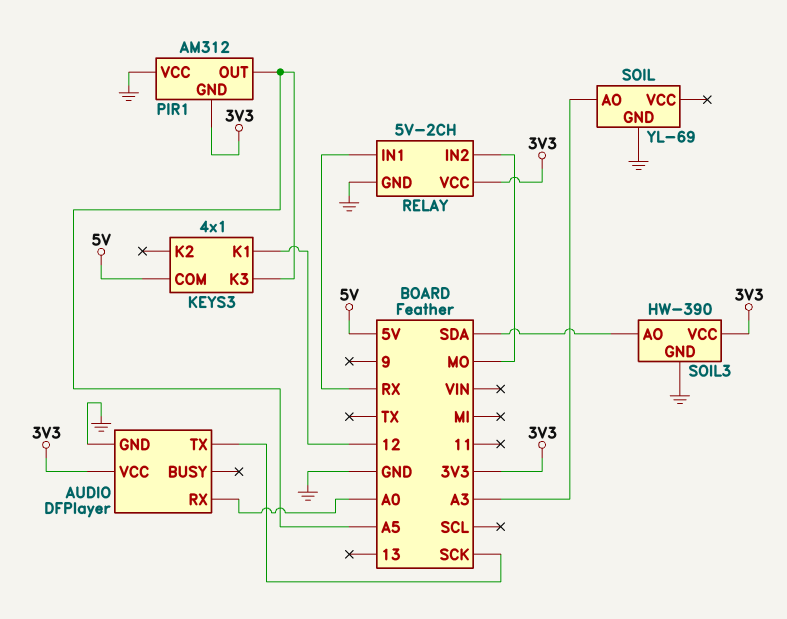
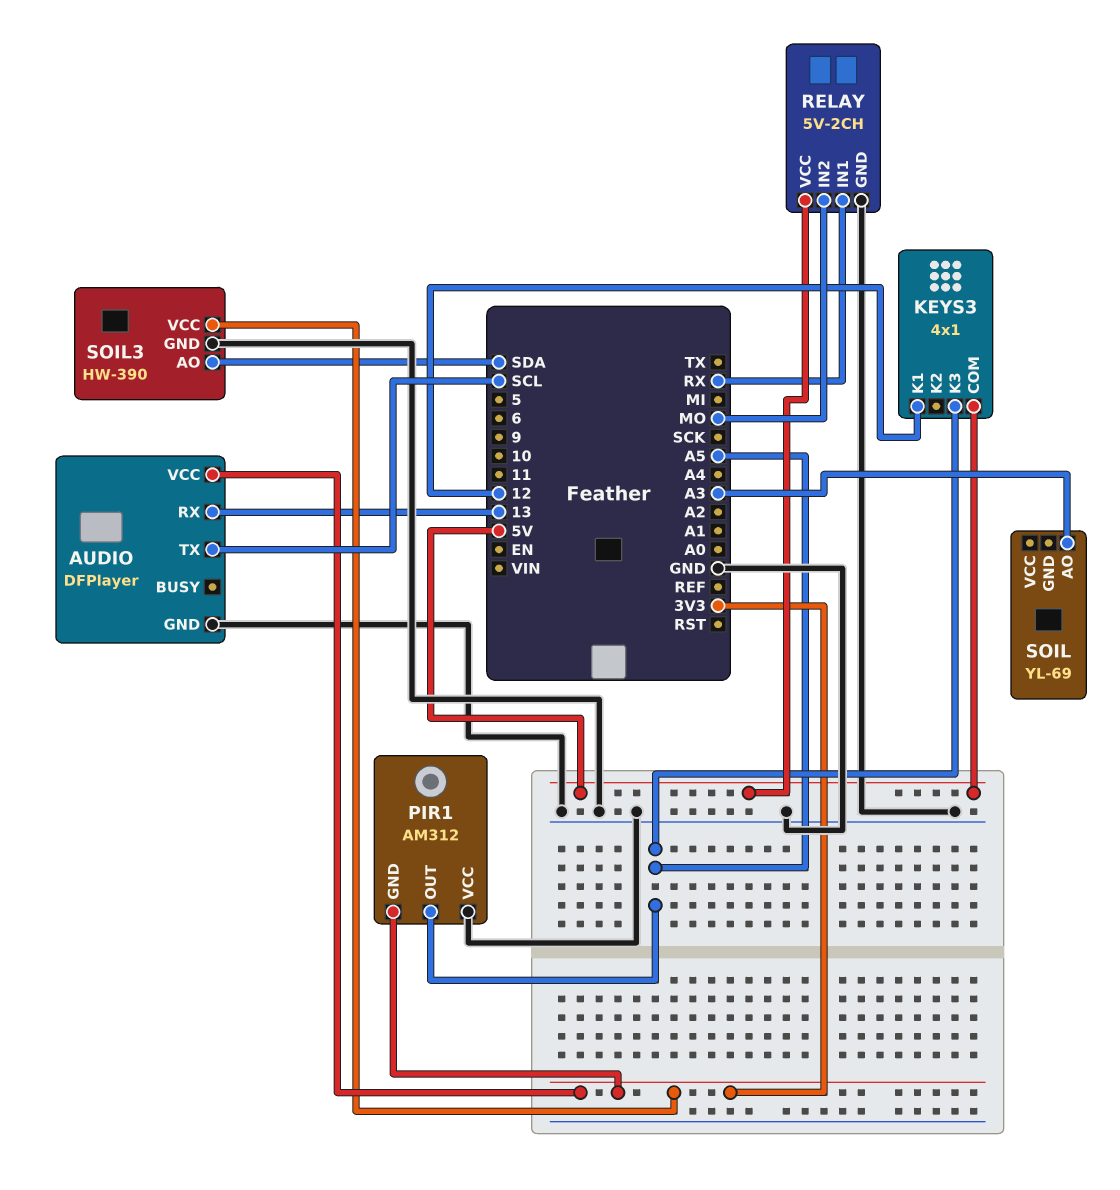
AUDIO pin RX: A0 -> 13
AUDIO pin TX: SCK -> SCL
RELAY pin VCC: 3V3 -> 5V
SOIL pin GND: GND -> none

